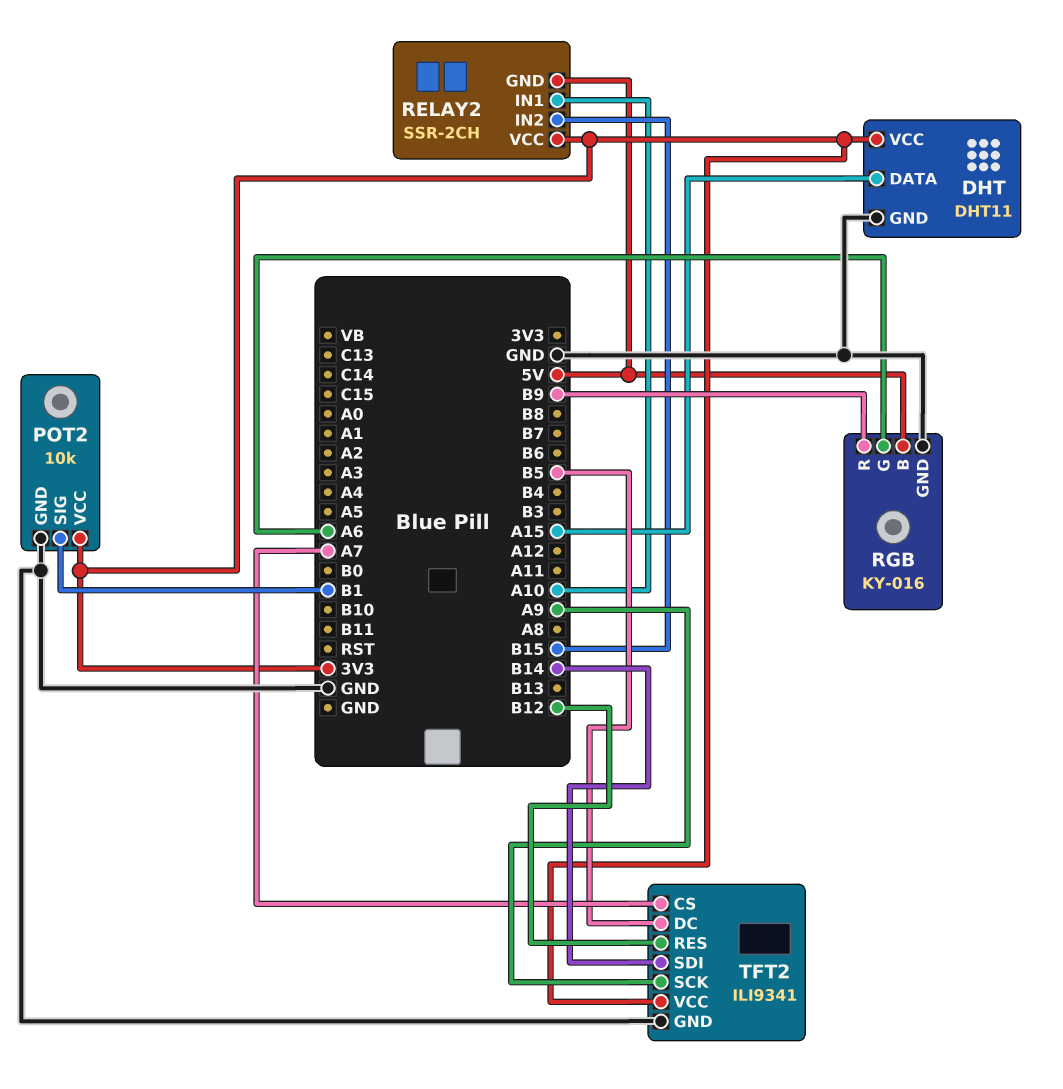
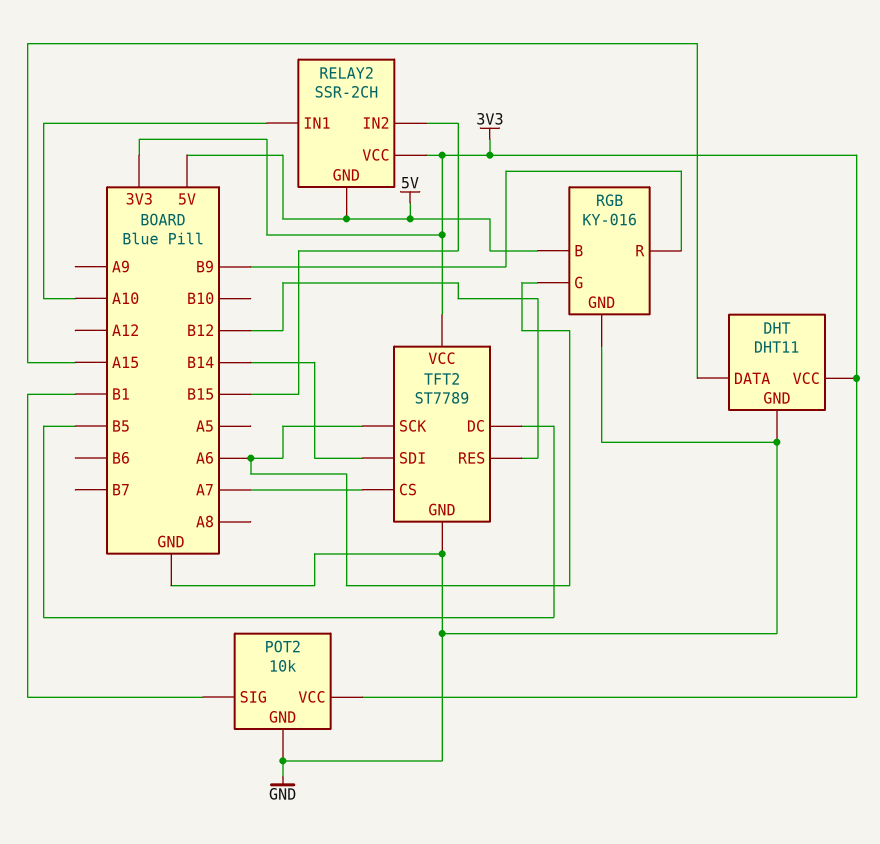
TFT2: ILI9341 -> ST7789
TFT2 pin SCK: A9 -> A6

